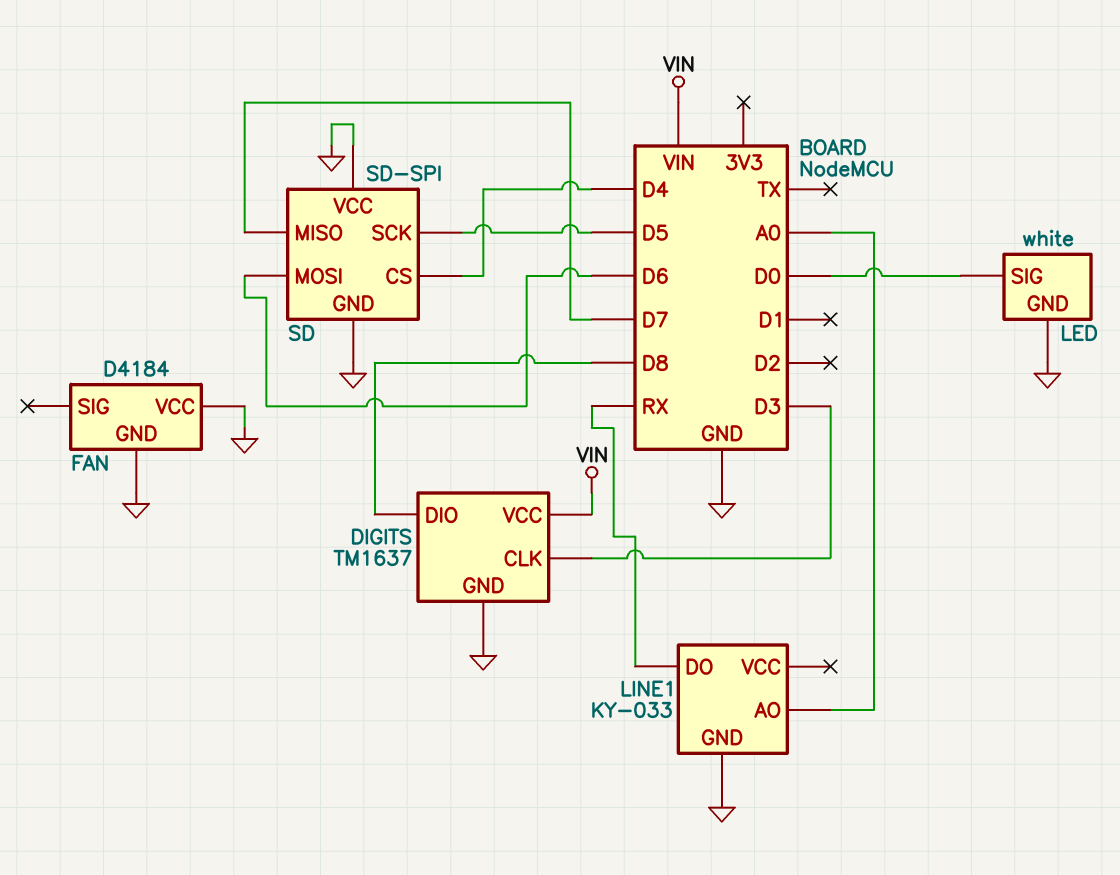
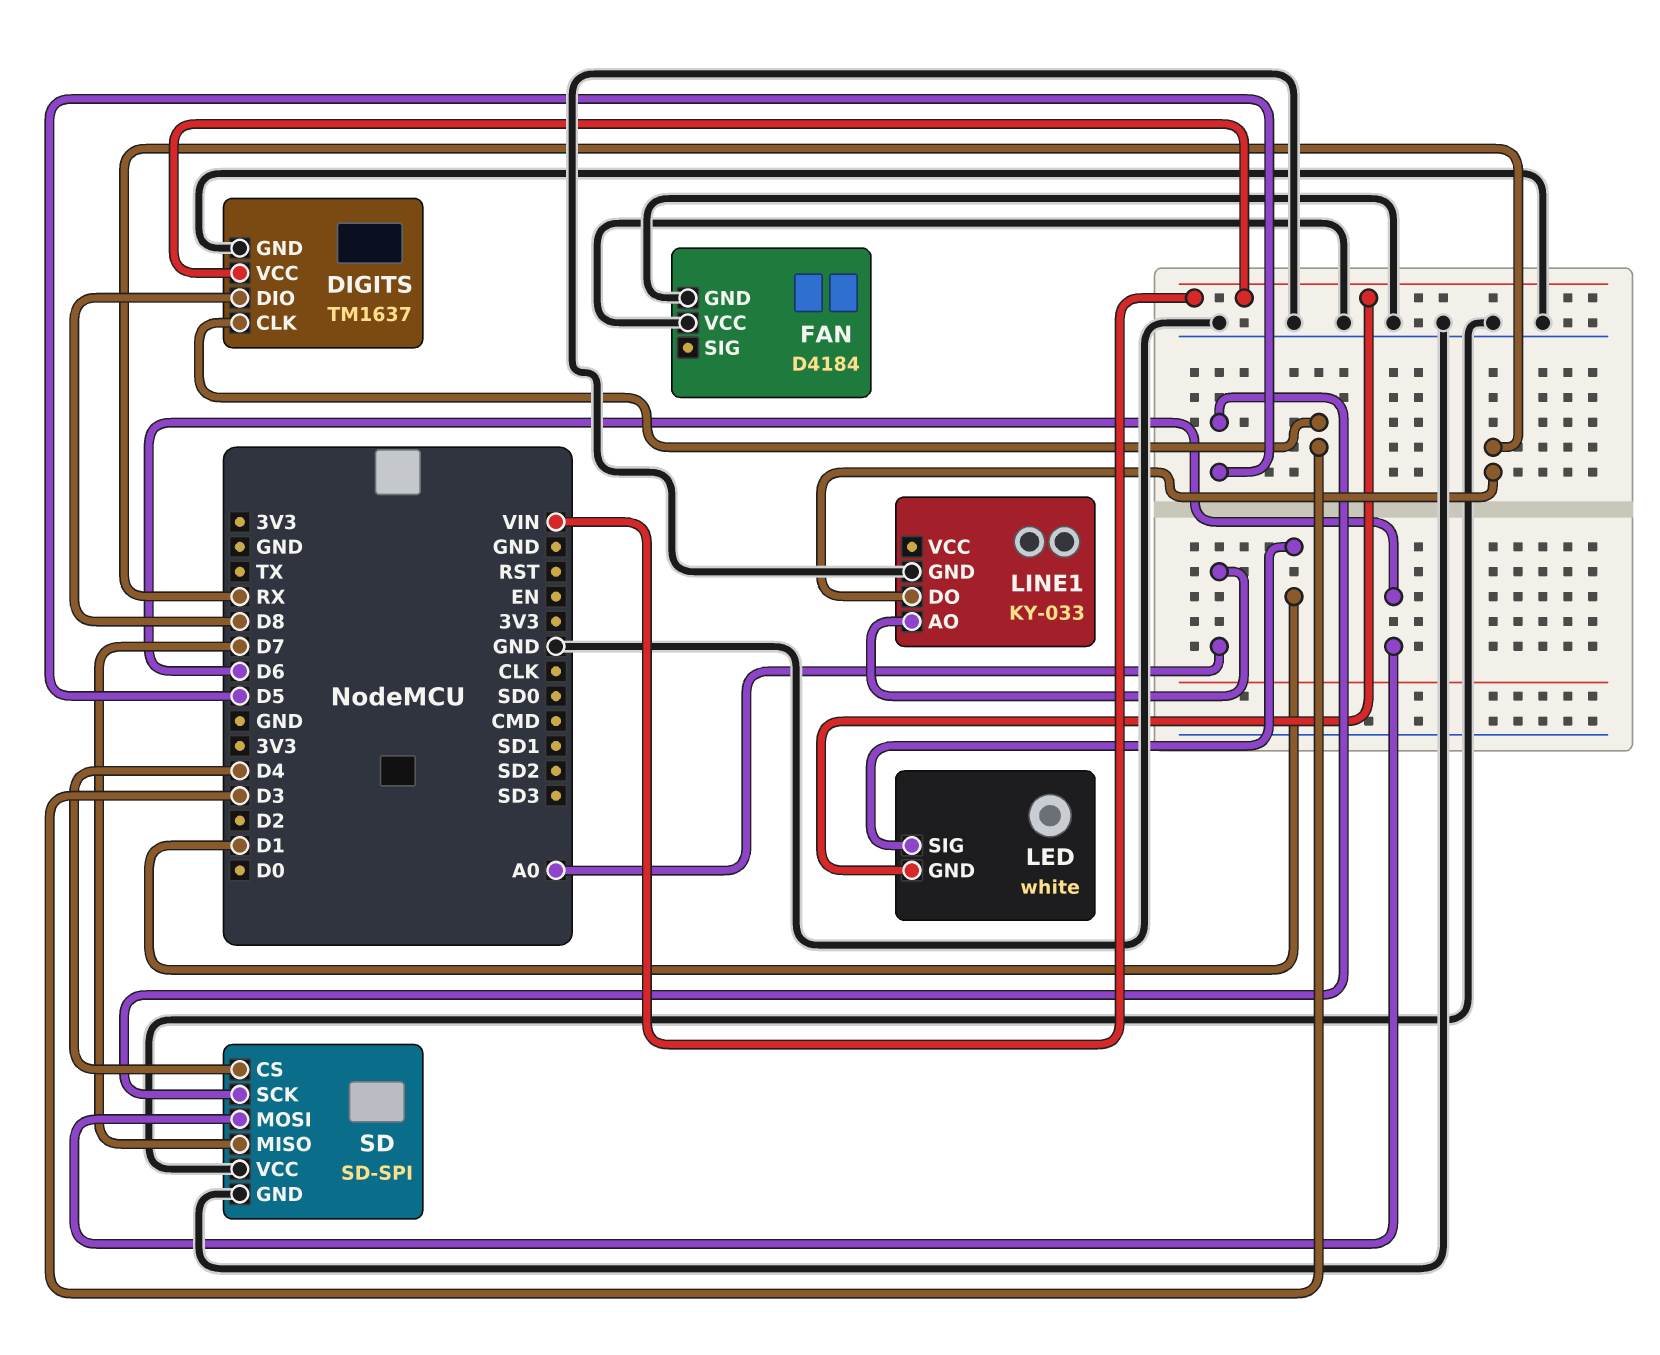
LED pin GND: GND -> VIN
LED pin SIG: D0 -> D1

